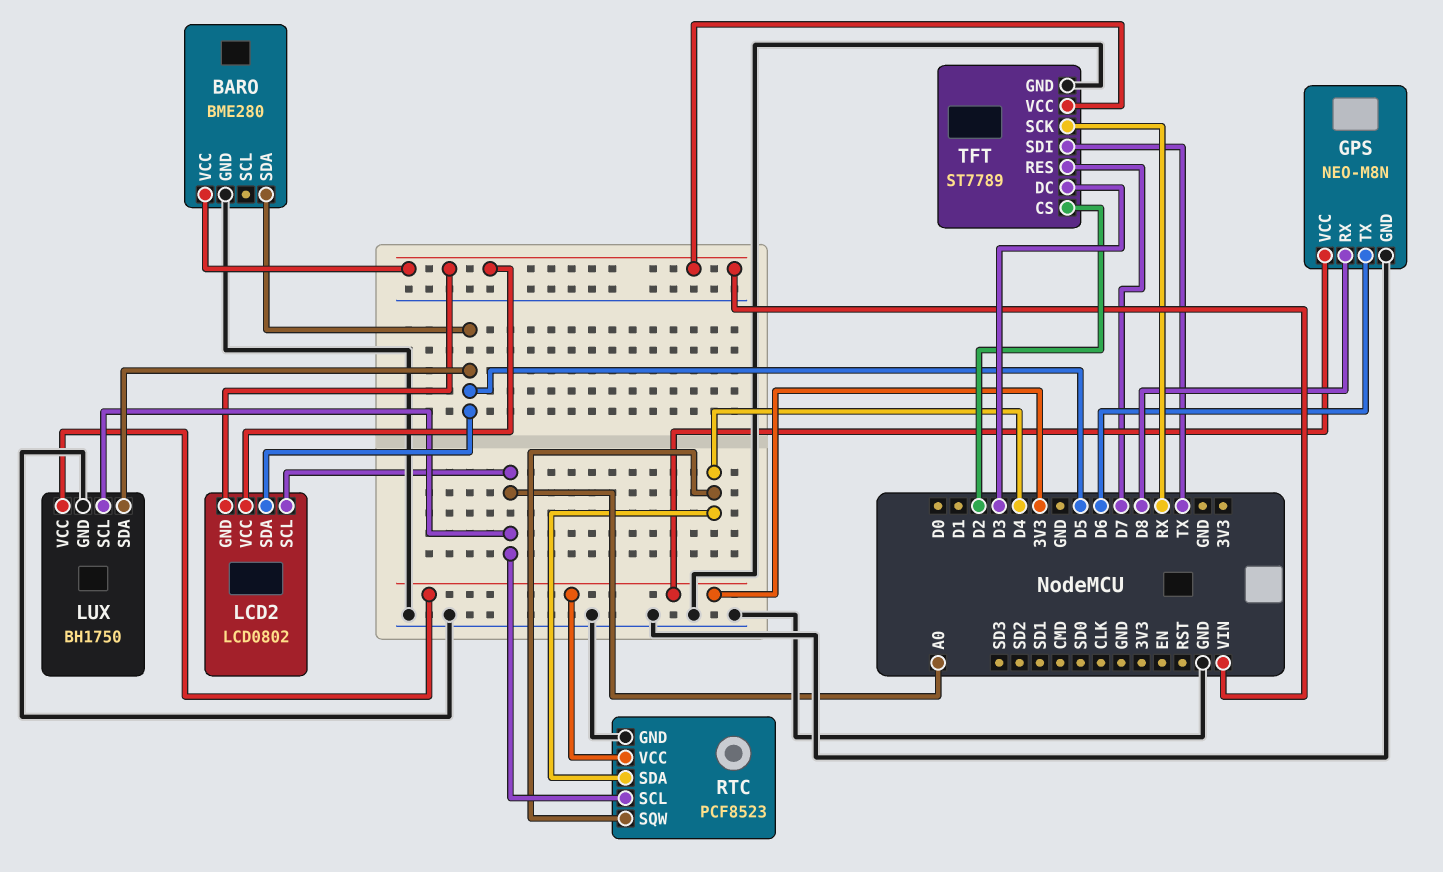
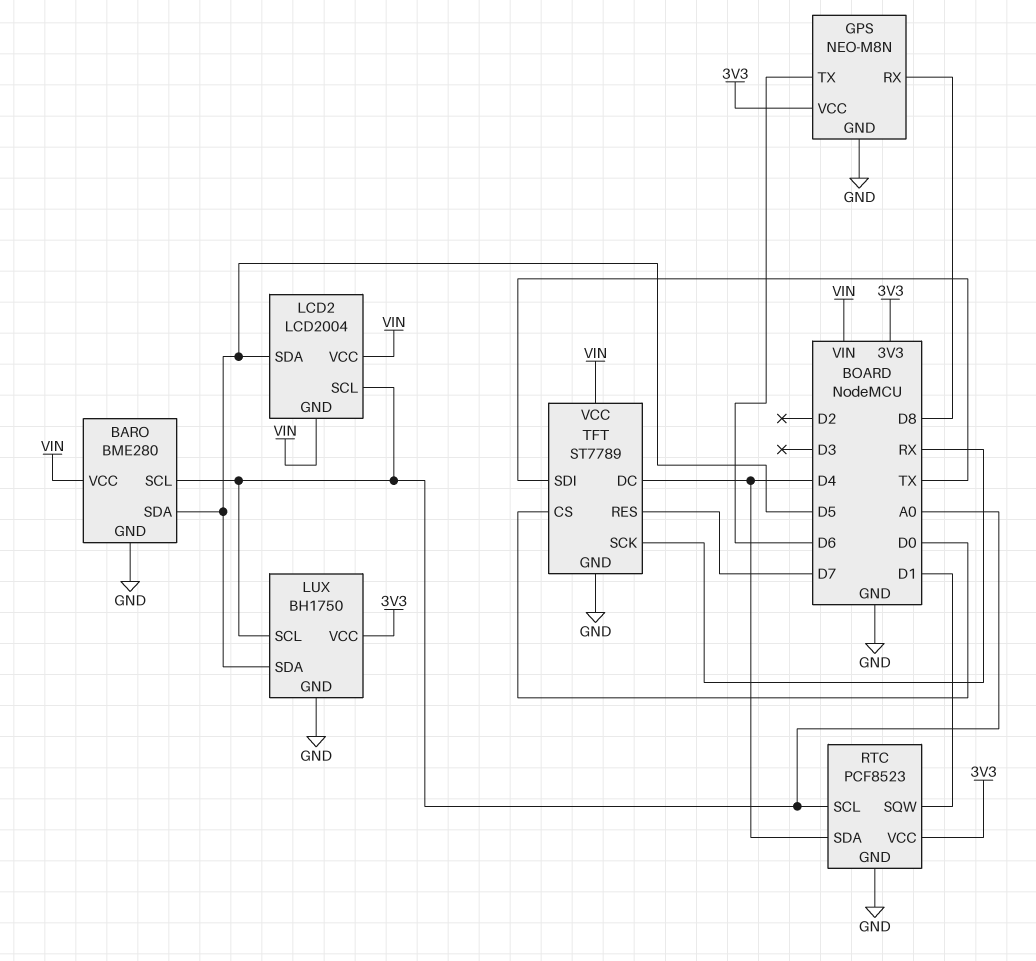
BARO pin SCL: none -> A0
LCD2: LCD0802 -> LCD2004
RTC pin SQW: D4 -> D1
TFT pin CS: D2 -> D0
TFT pin DC: D3 -> D4

